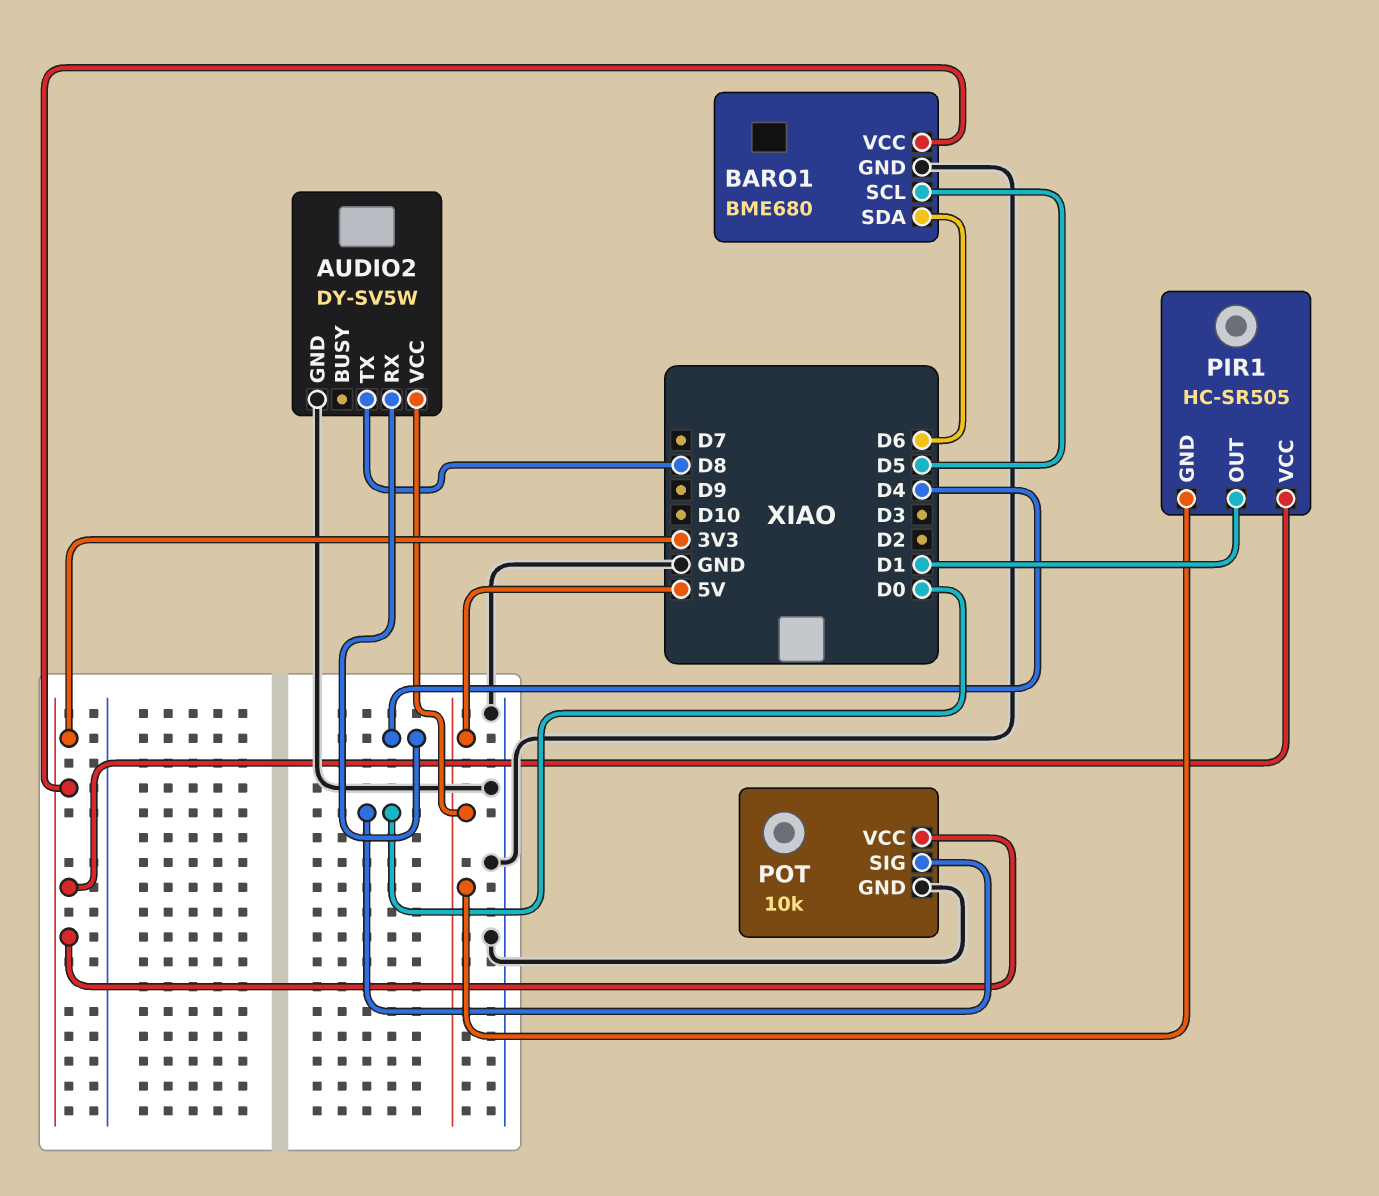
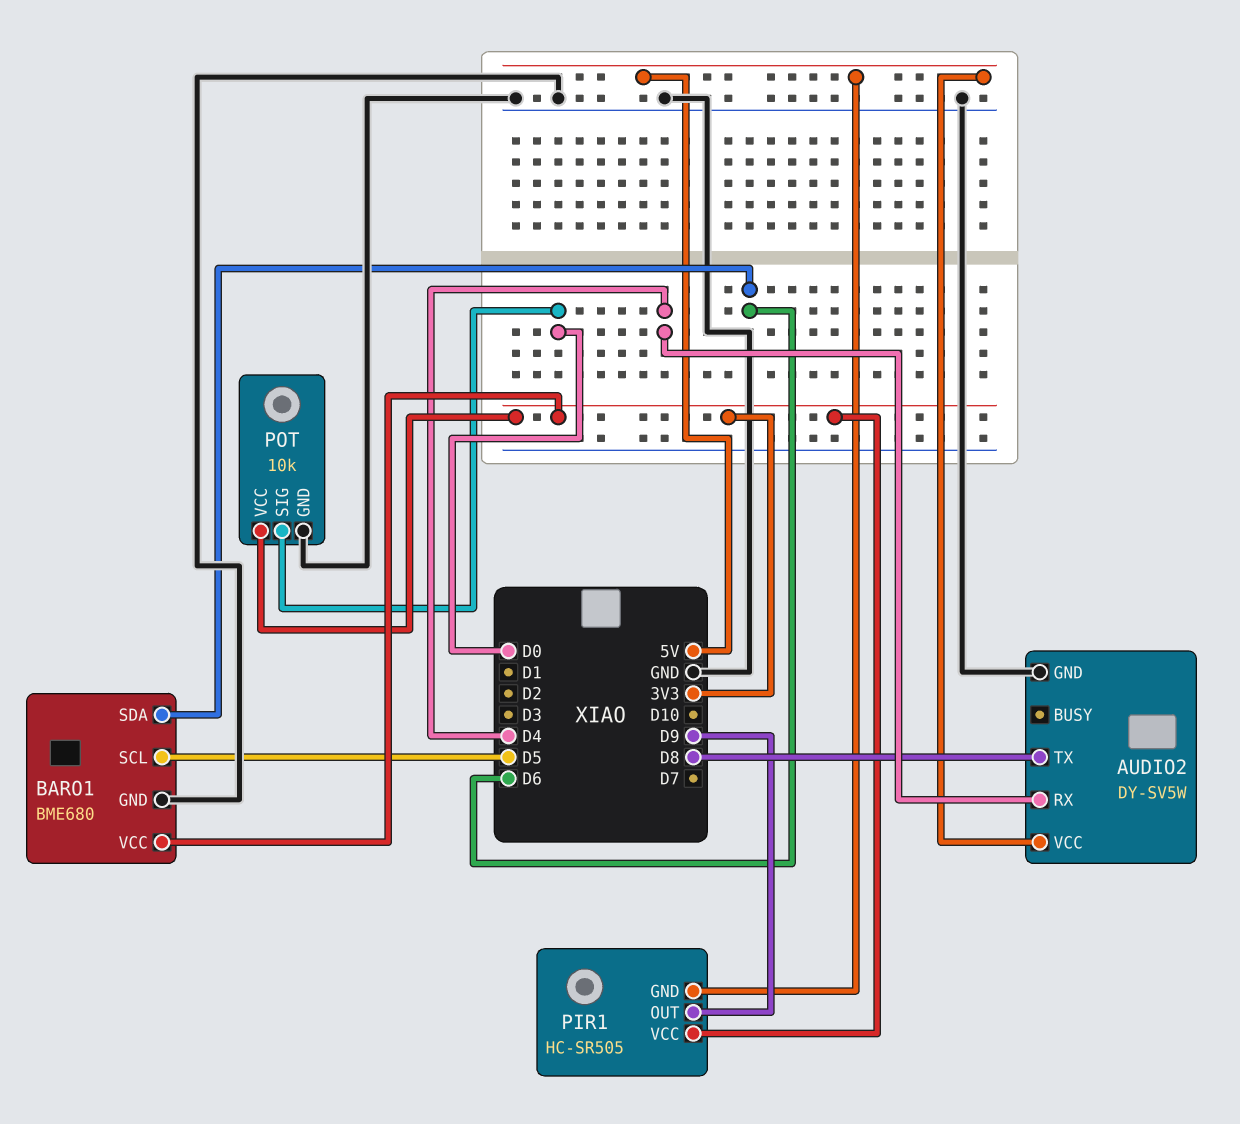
PIR1 pin OUT: D1 -> D9

